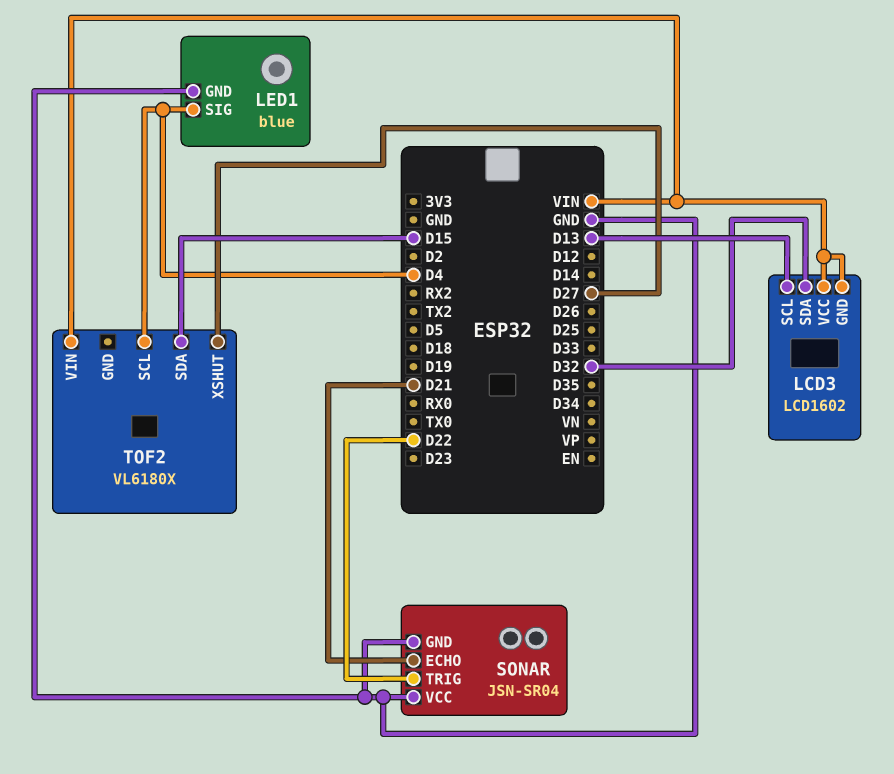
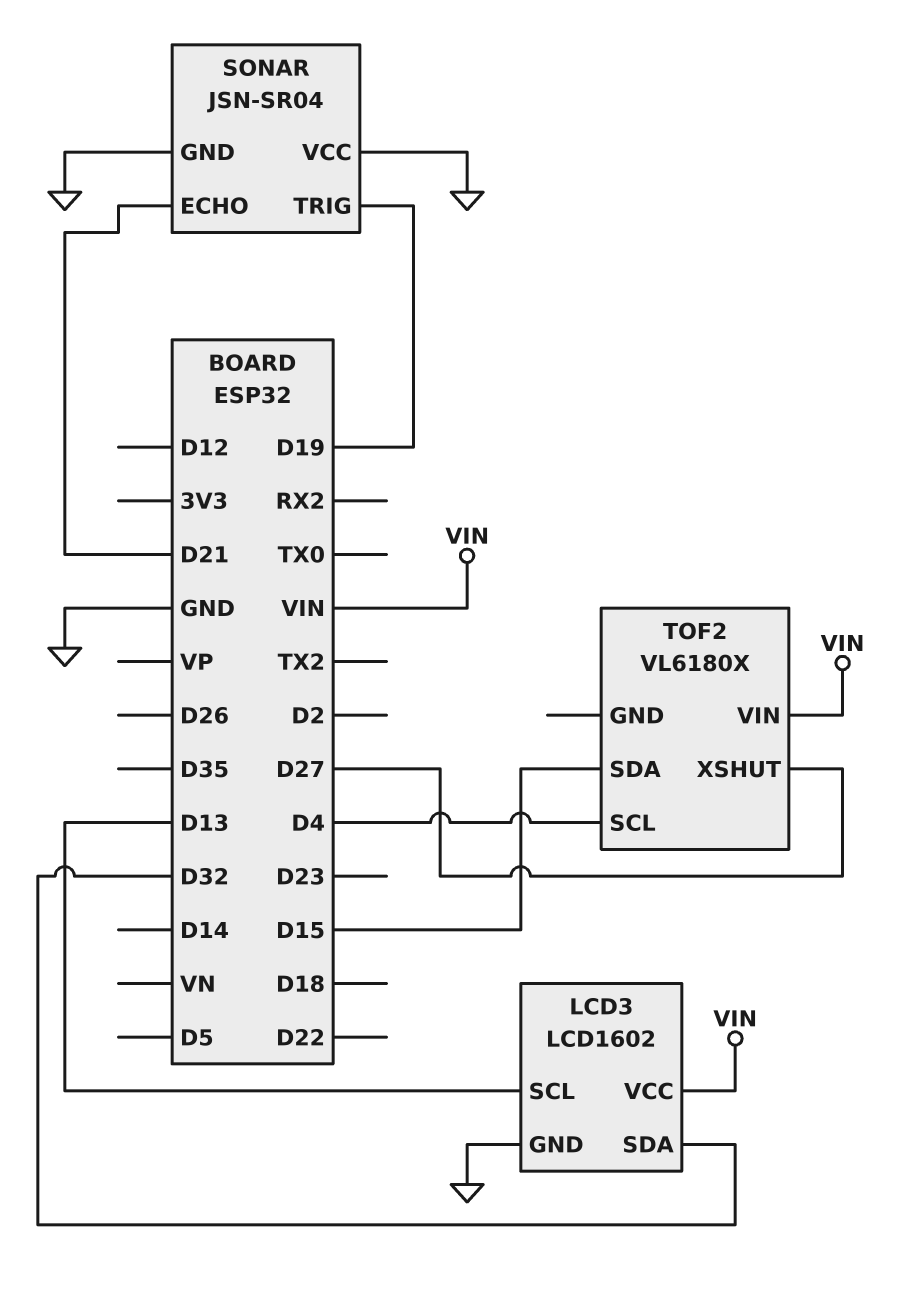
LCD3 pin GND: VIN -> GND
LED1: blue -> none
LED1 pin GND: GND -> none
LED1 pin SIG: D4 -> none
SONAR pin TRIG: D22 -> D19

